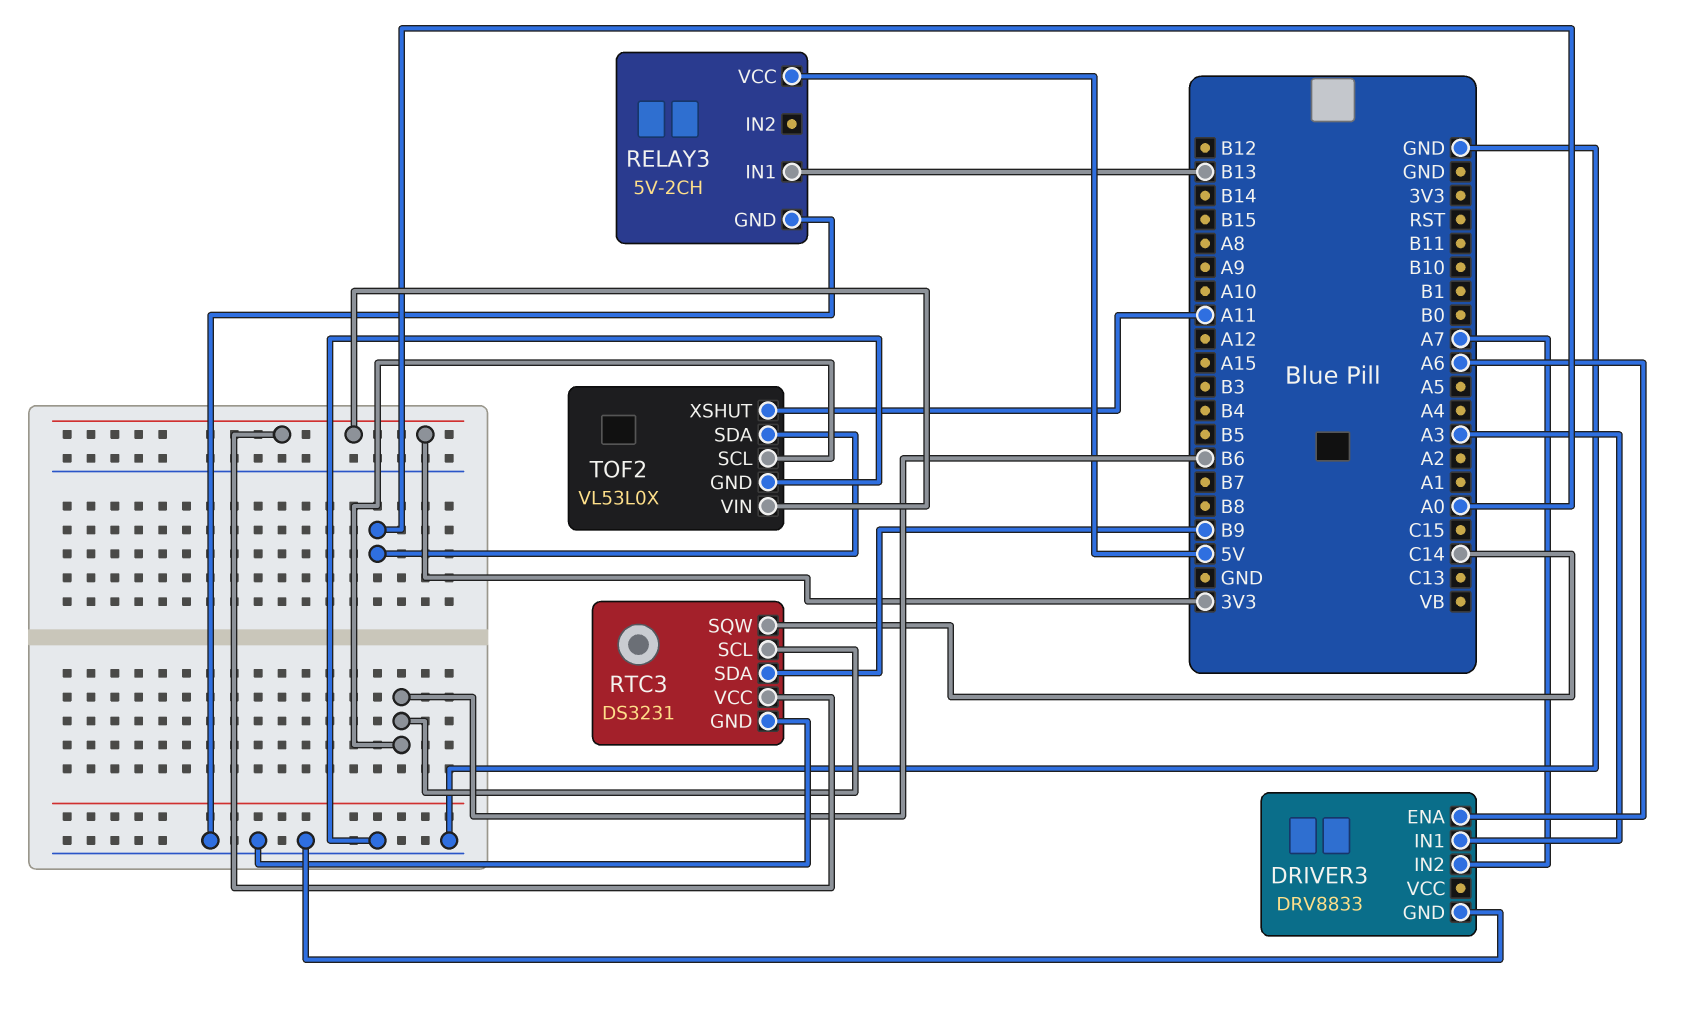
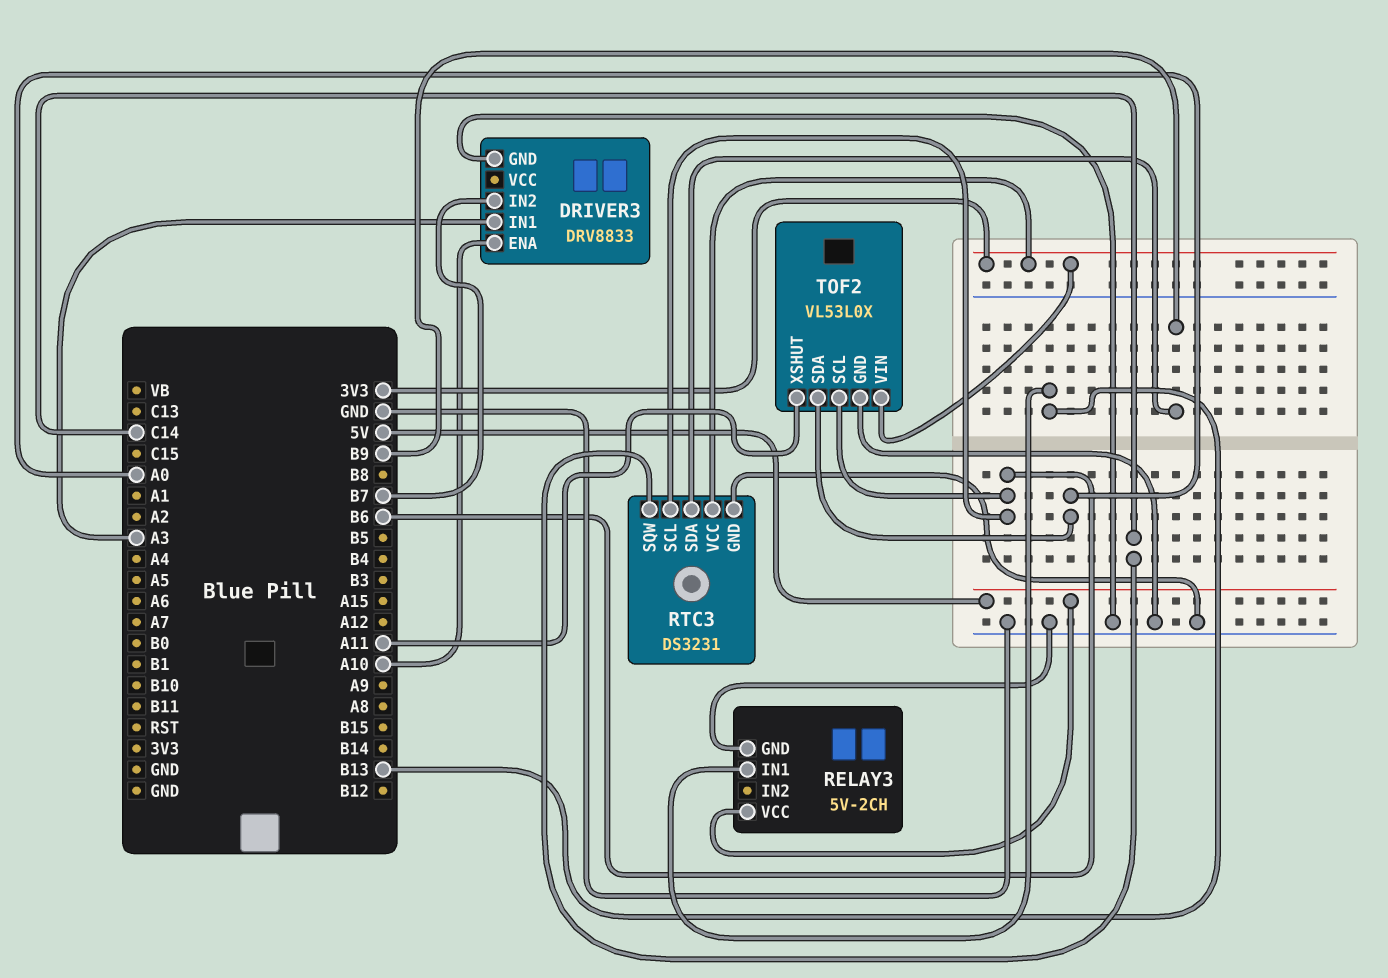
DRIVER3 pin ENA: A6 -> A10
DRIVER3 pin IN2: A7 -> B7

